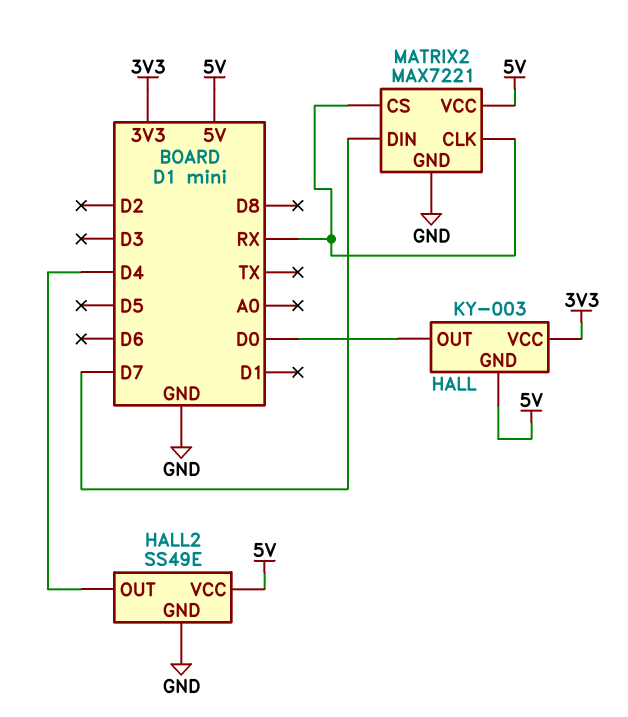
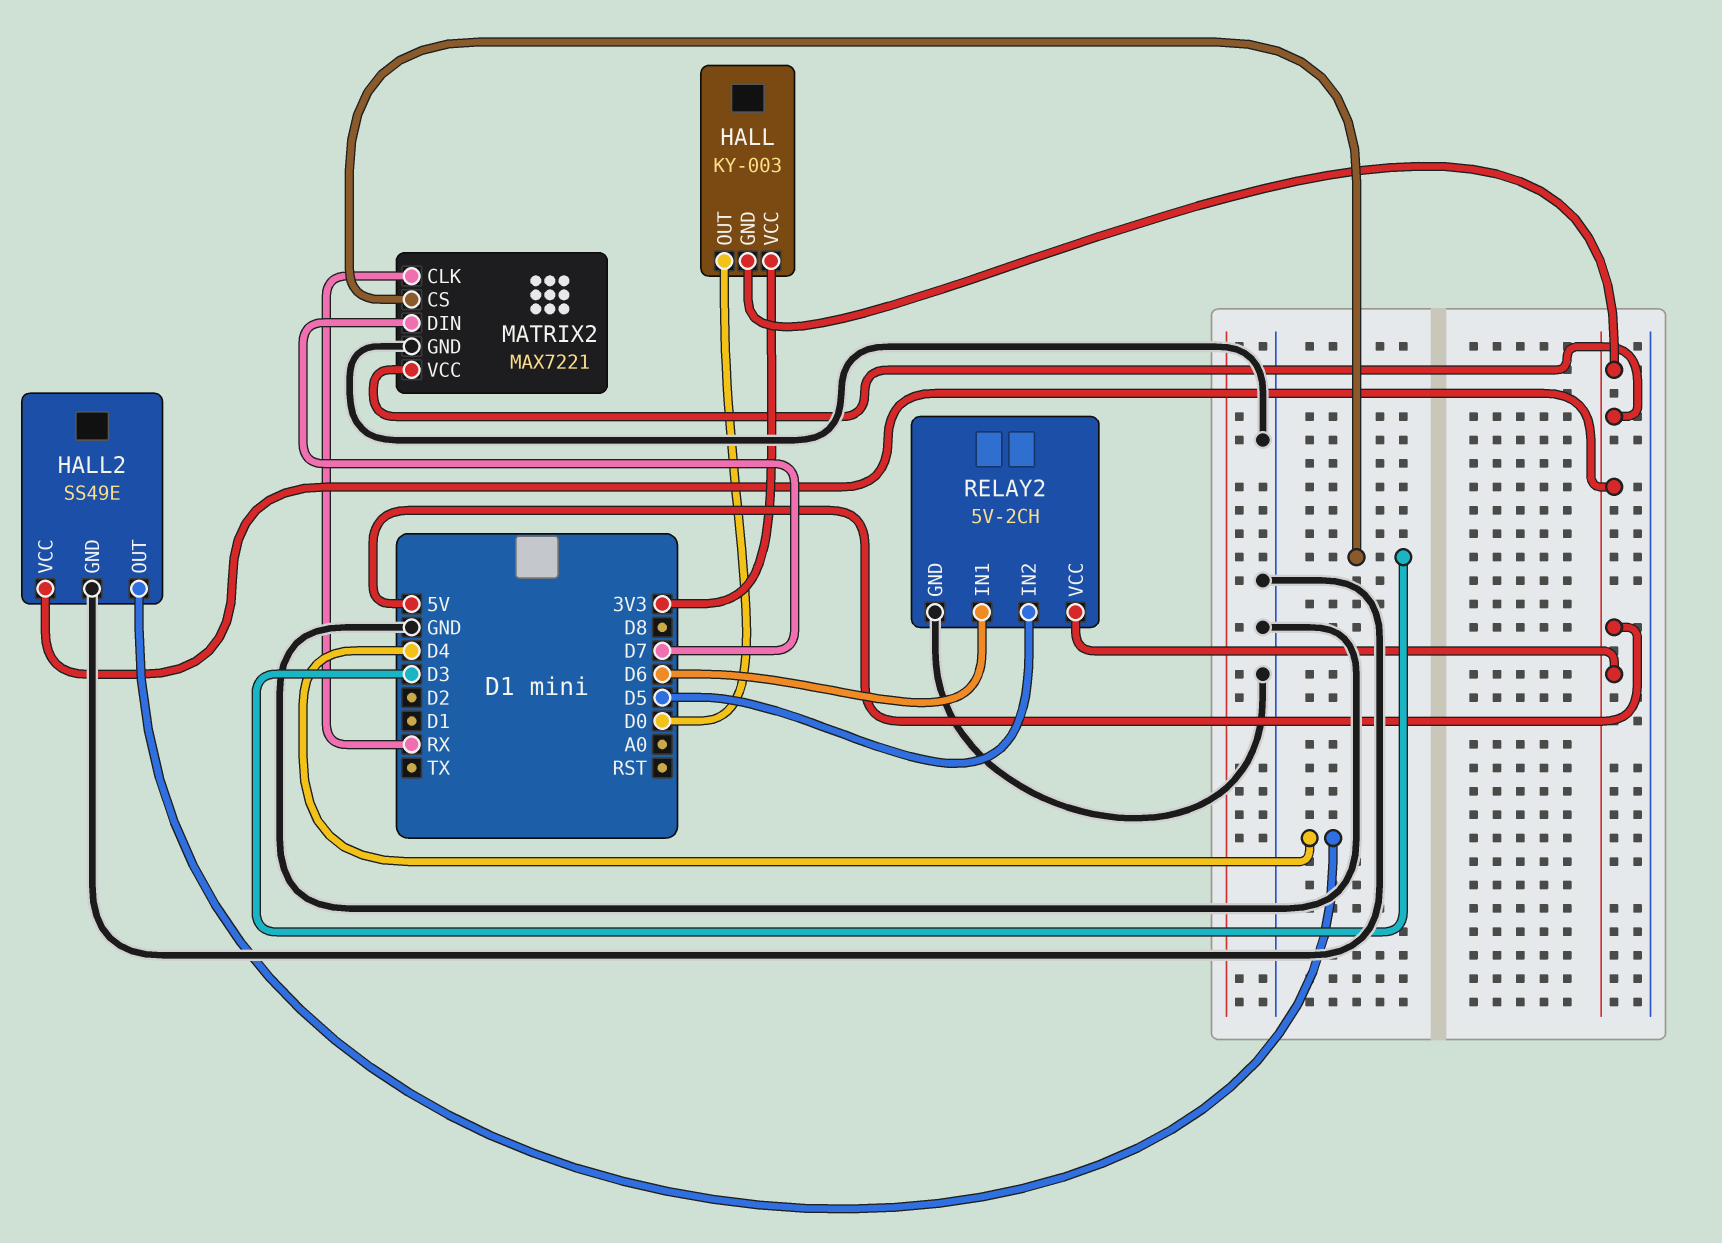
MATRIX2 pin CS: RX -> D3
RELAY2: none -> 5V-2CH
RELAY2 pin GND: none -> GND
RELAY2 pin IN1: none -> D6
RELAY2 pin IN2: none -> D5
RELAY2 pin VCC: none -> 5V

